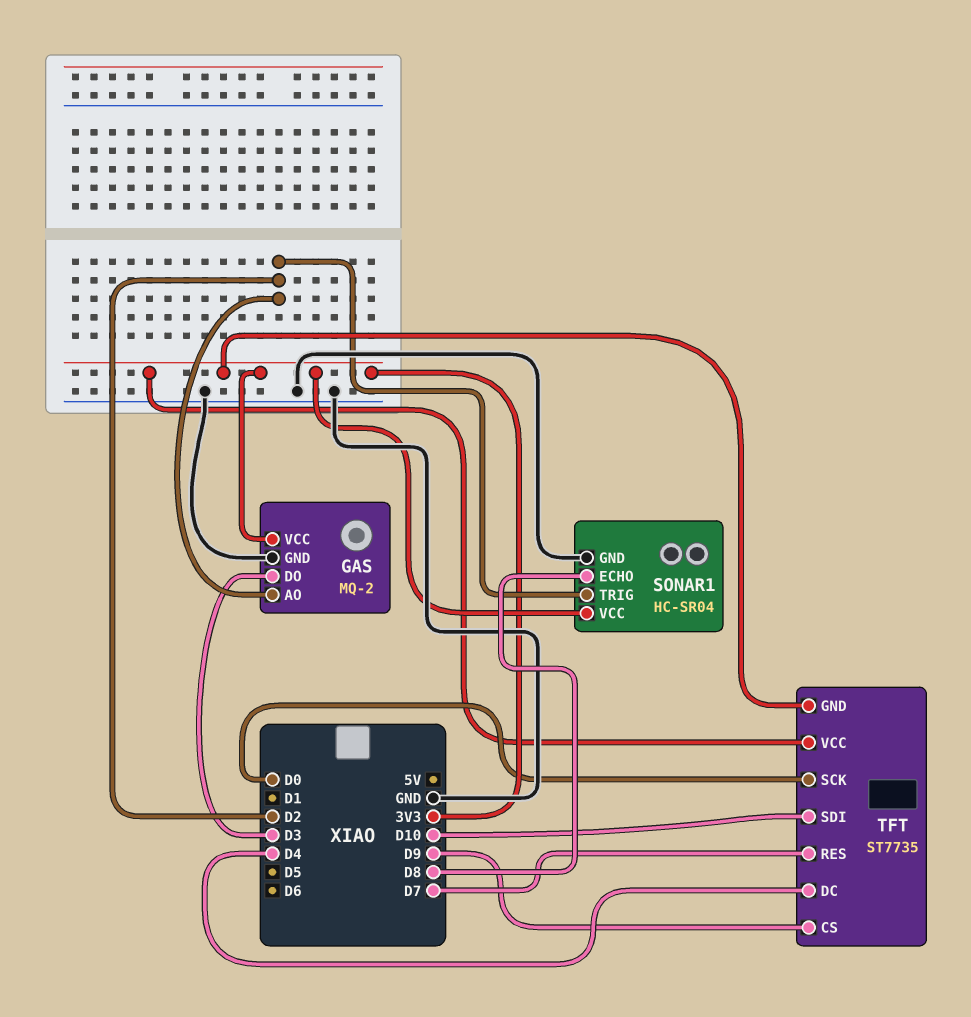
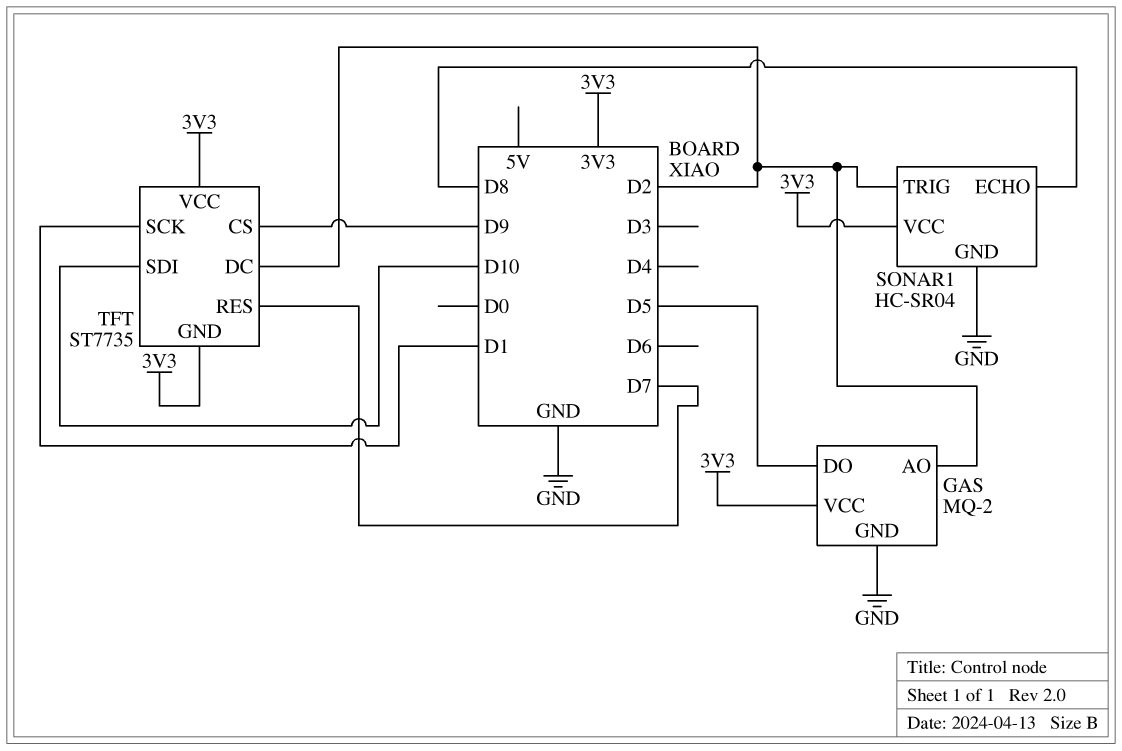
GAS pin DO: D3 -> D5
TFT pin DC: D4 -> D2
TFT pin SCK: D0 -> D1

